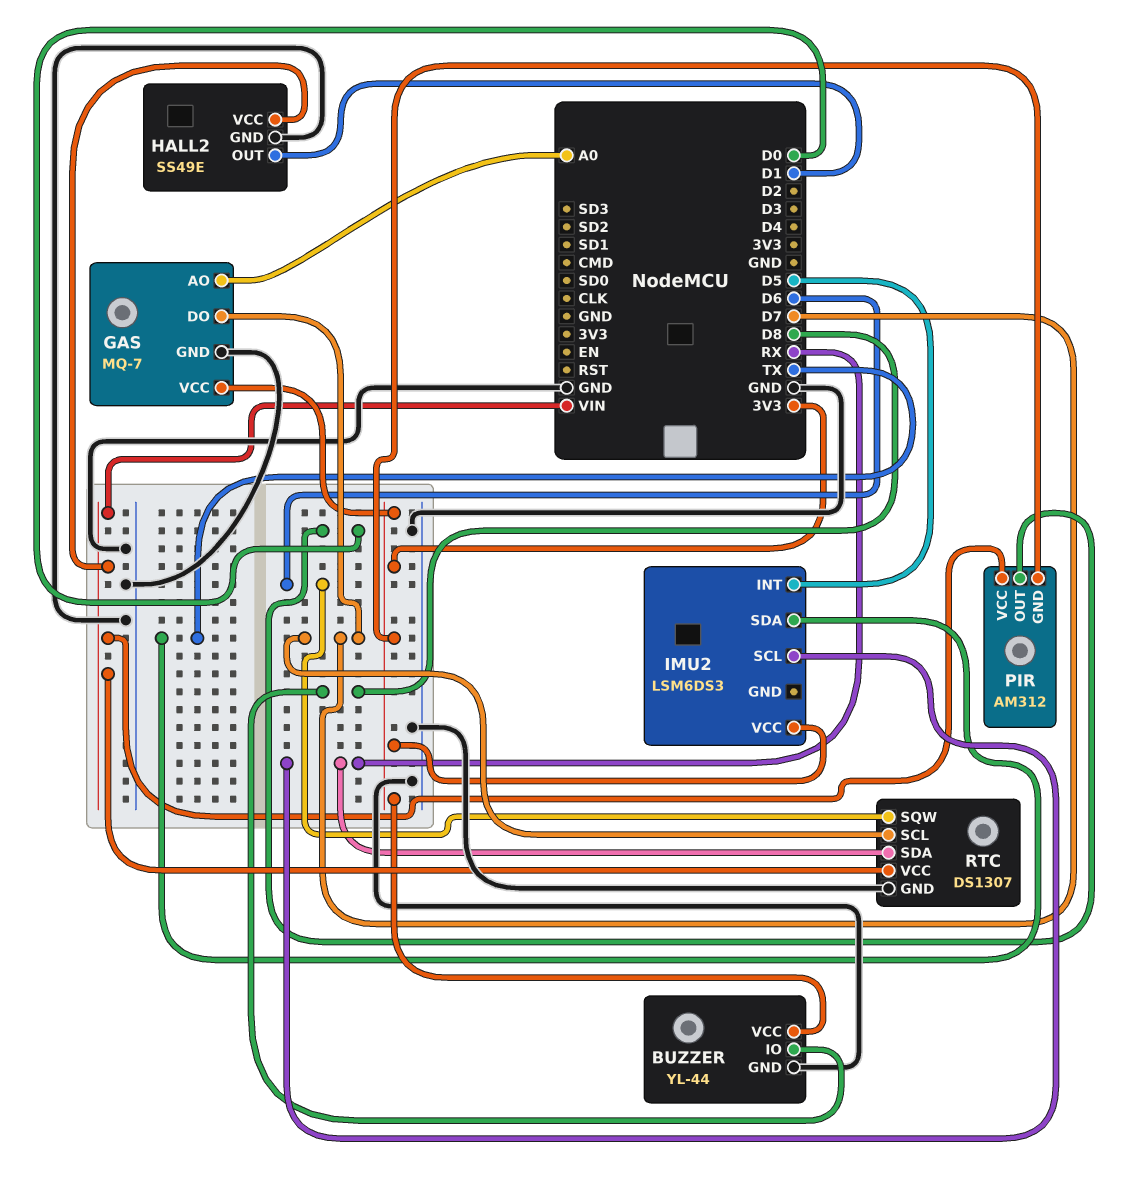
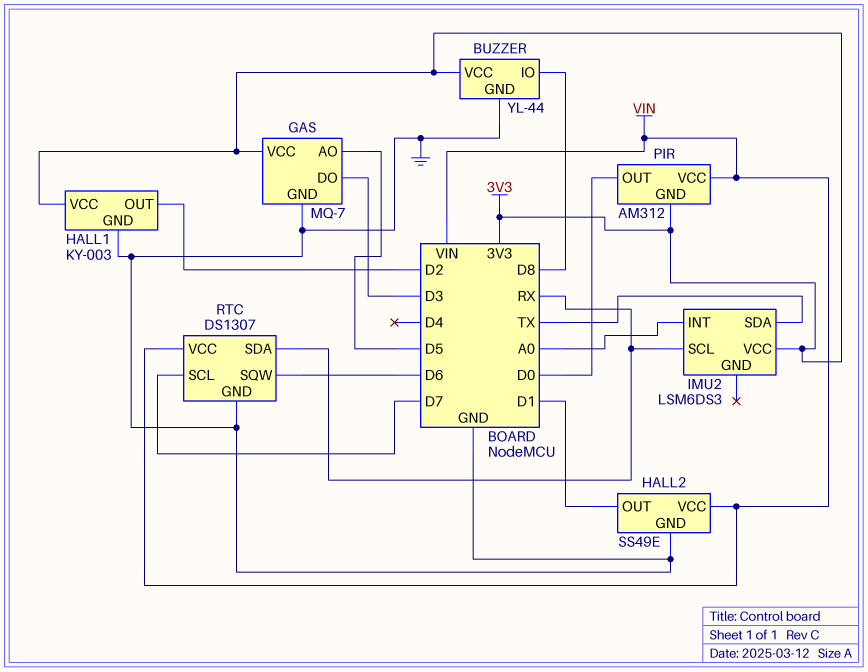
GAS pin AO: A0 -> D5
GAS pin DO: D7 -> D3
HALL1: none -> KY-003
HALL1 pin GND: none -> GND
HALL1 pin OUT: none -> D2
HALL1 pin VCC: none -> 3V3
IMU2 pin INT: D5 -> A0

